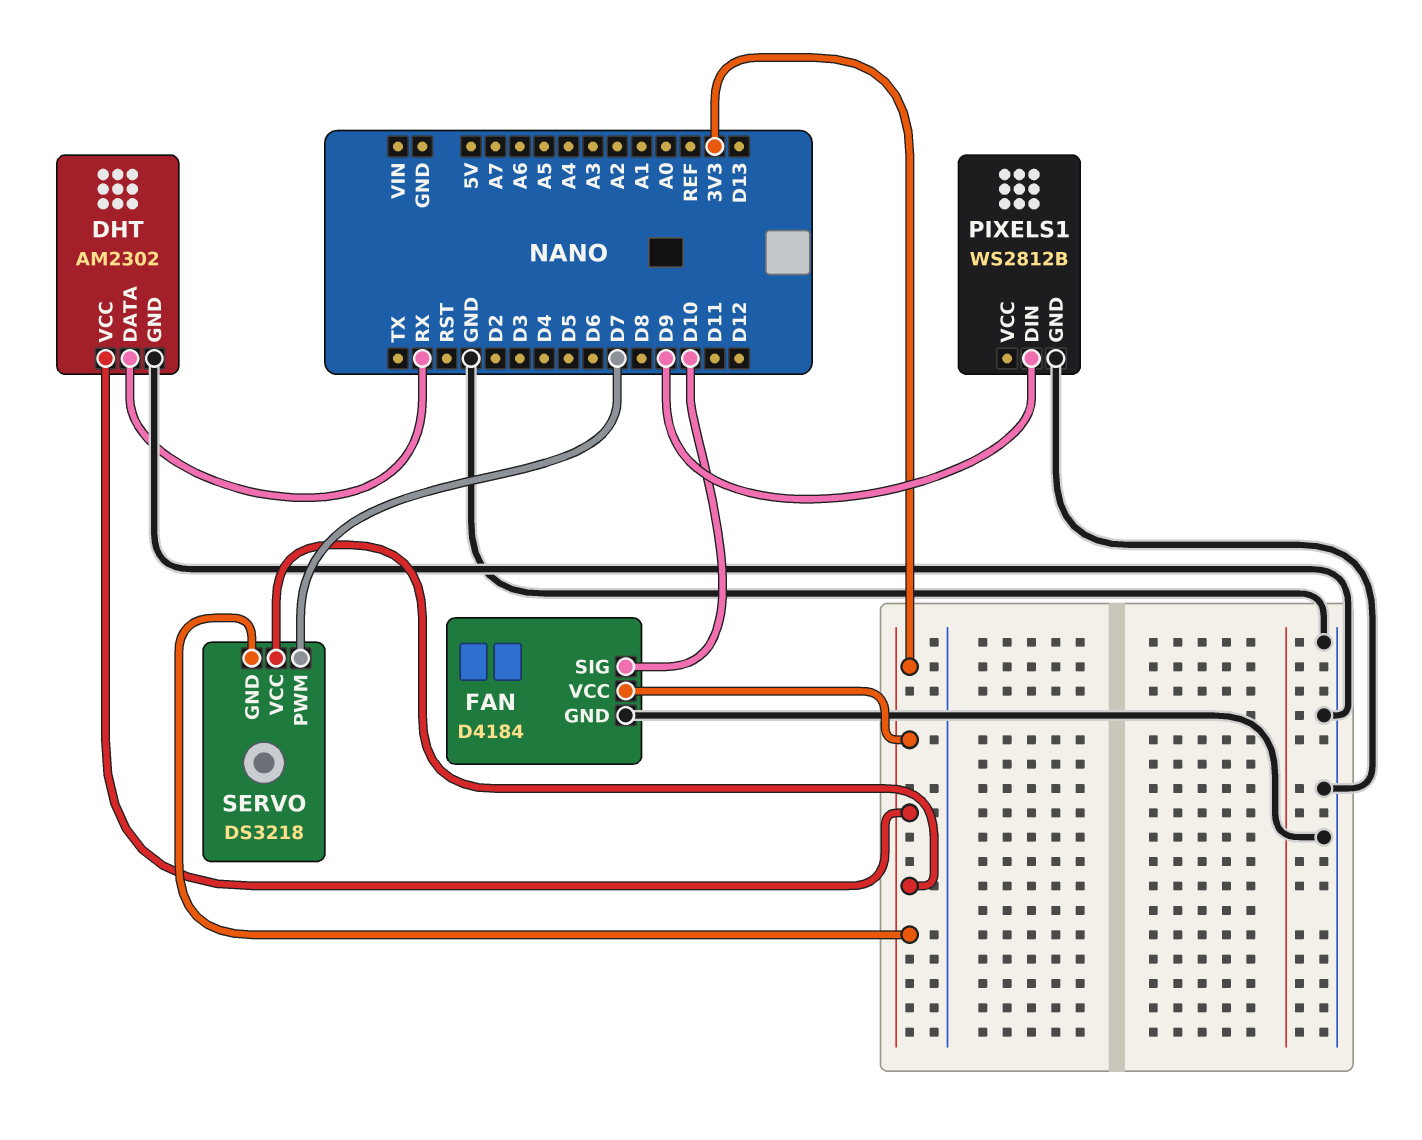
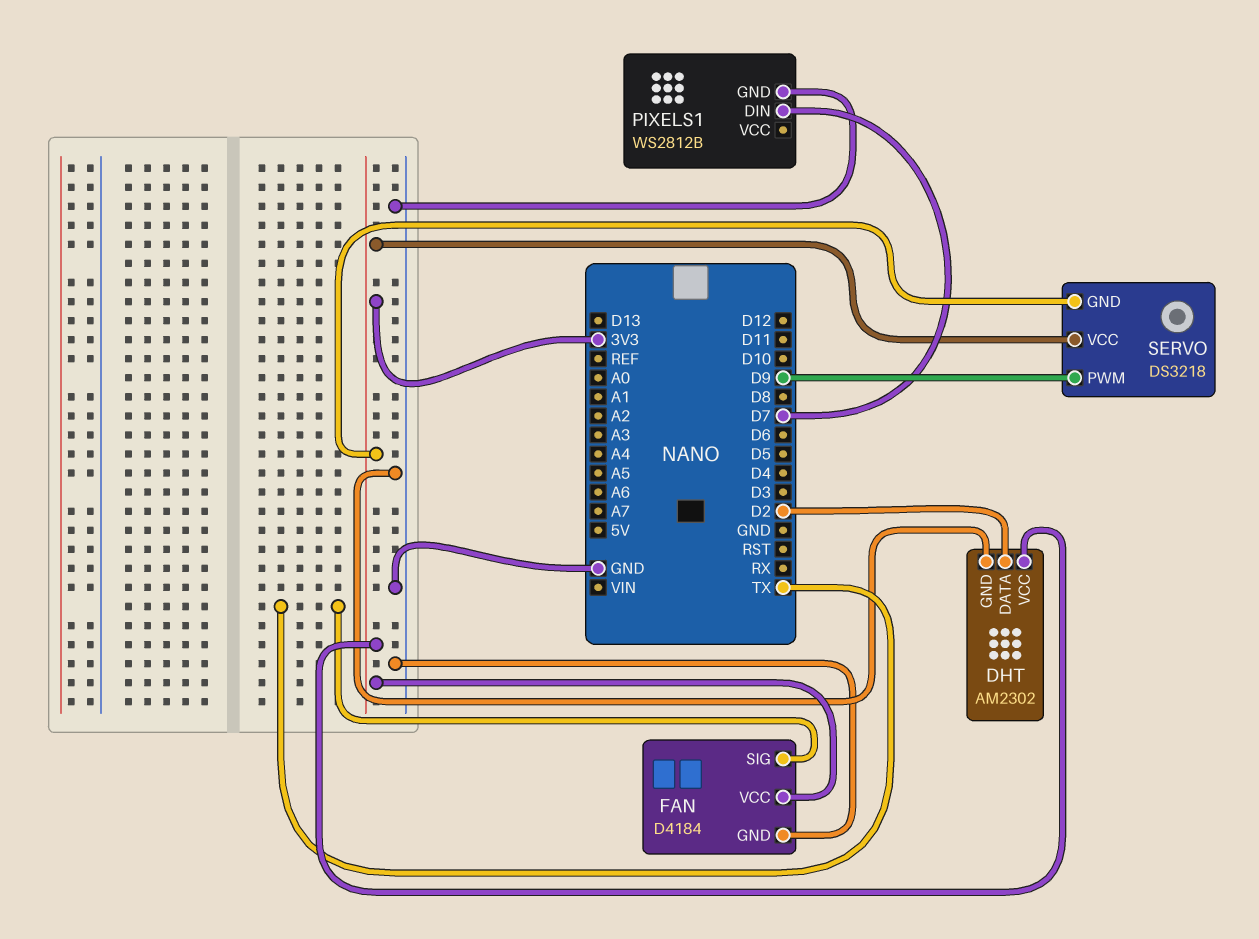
DHT pin DATA: RX -> D2
FAN pin SIG: D10 -> TX
PIXELS1 pin DIN: D9 -> D7
SERVO pin PWM: D7 -> D9

